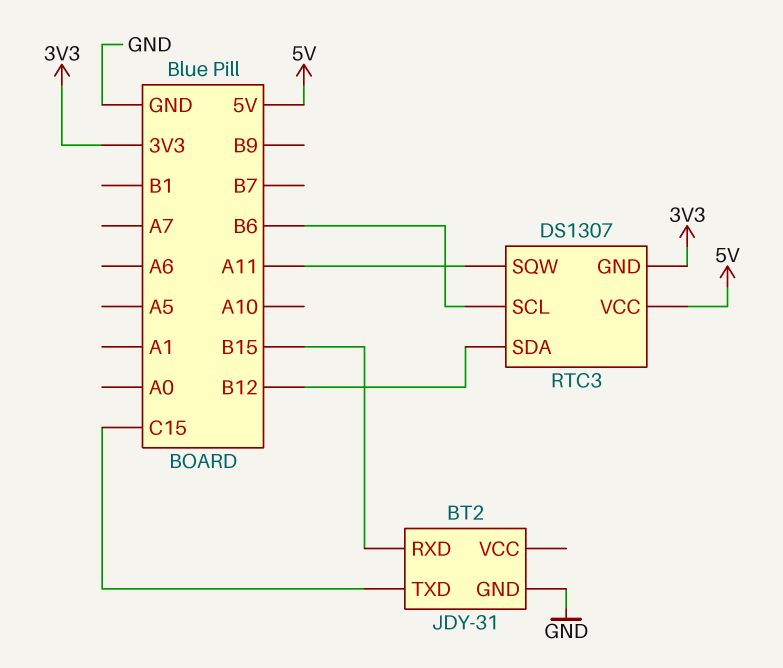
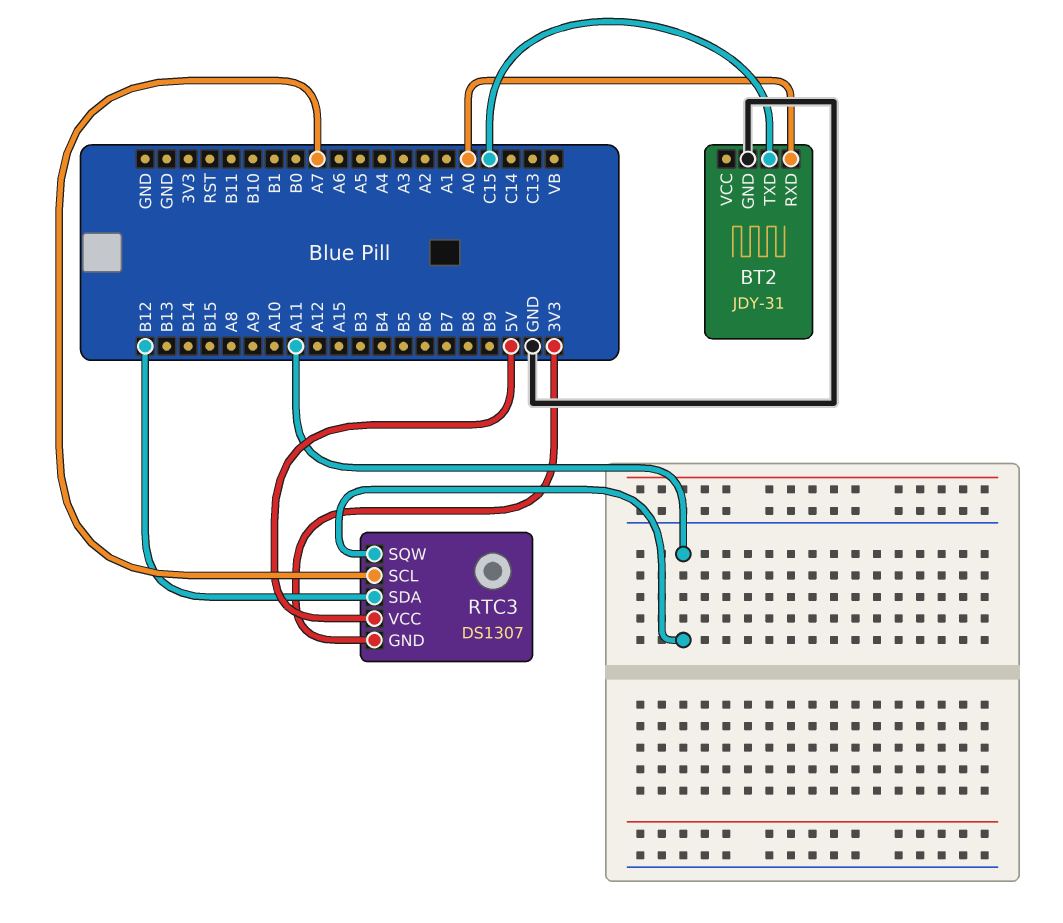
BT2 pin RXD: B15 -> A0
RTC3 pin SCL: B6 -> A7

